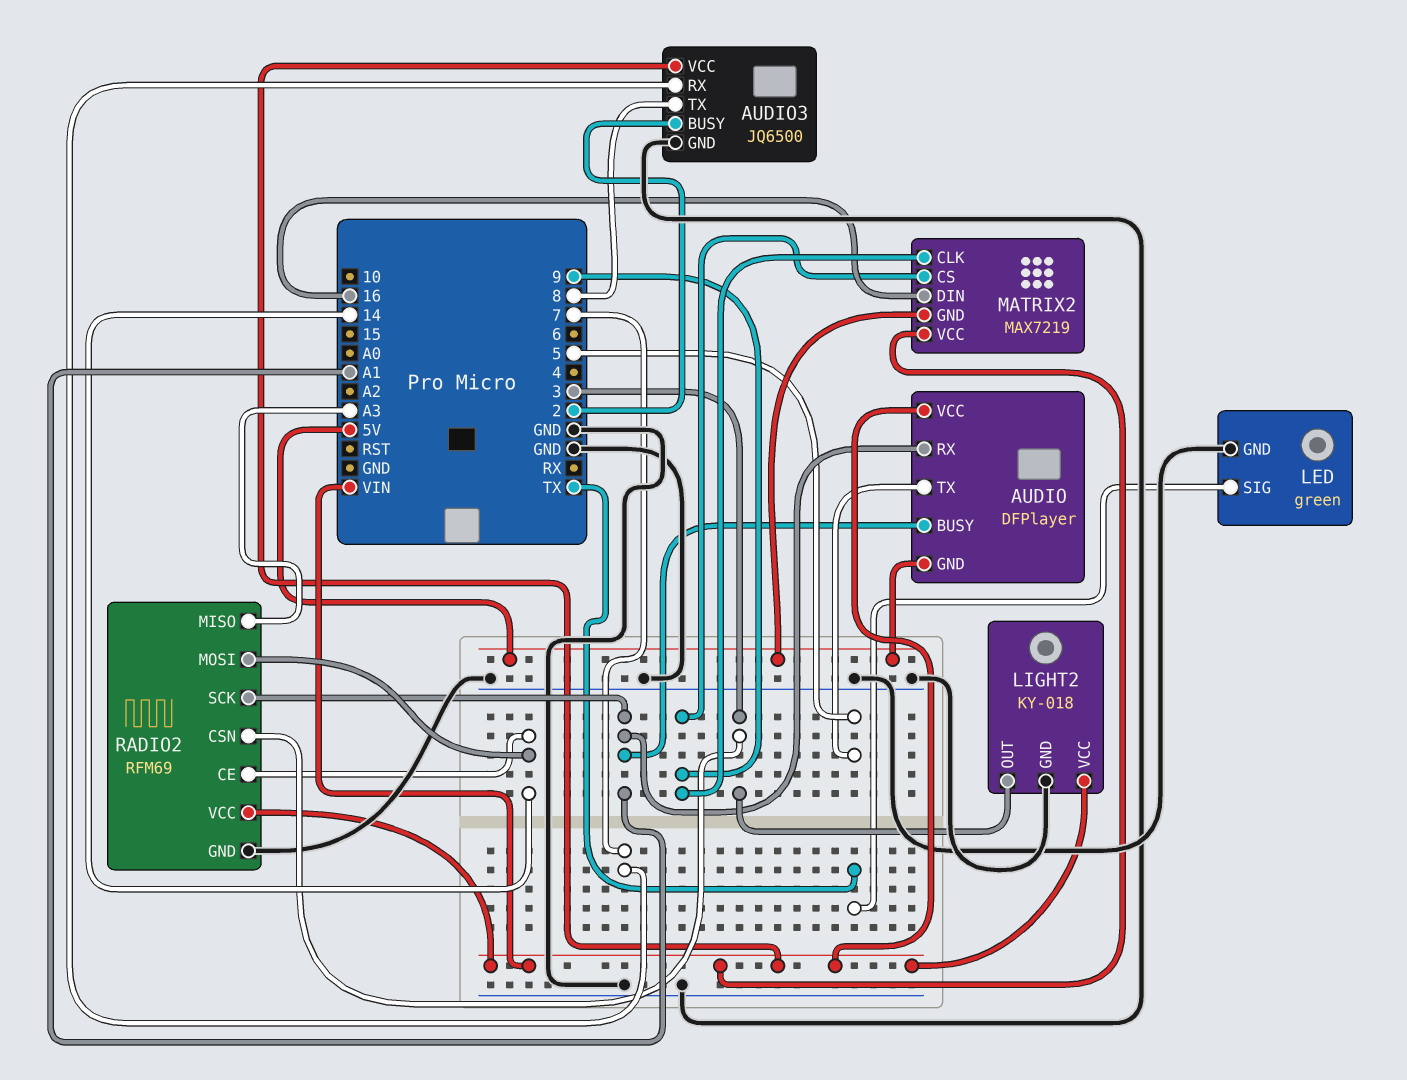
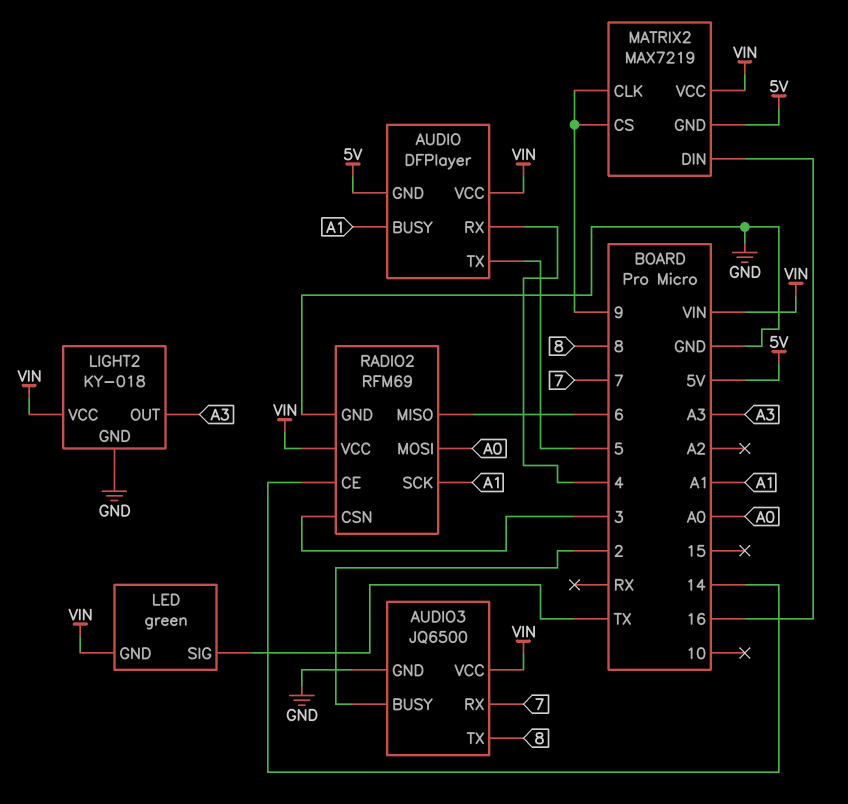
AUDIO pin RX: A1 -> 4
LED pin GND: GND -> VIN
LIGHT2 pin OUT: 3 -> A3
RADIO2 pin MISO: A3 -> 6
RADIO2 pin MOSI: 14 -> A0

